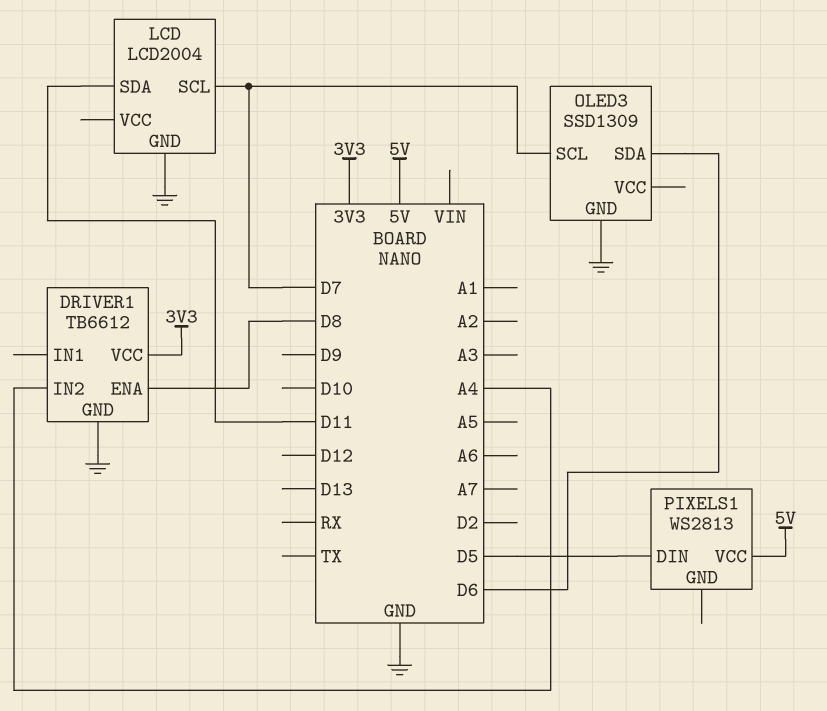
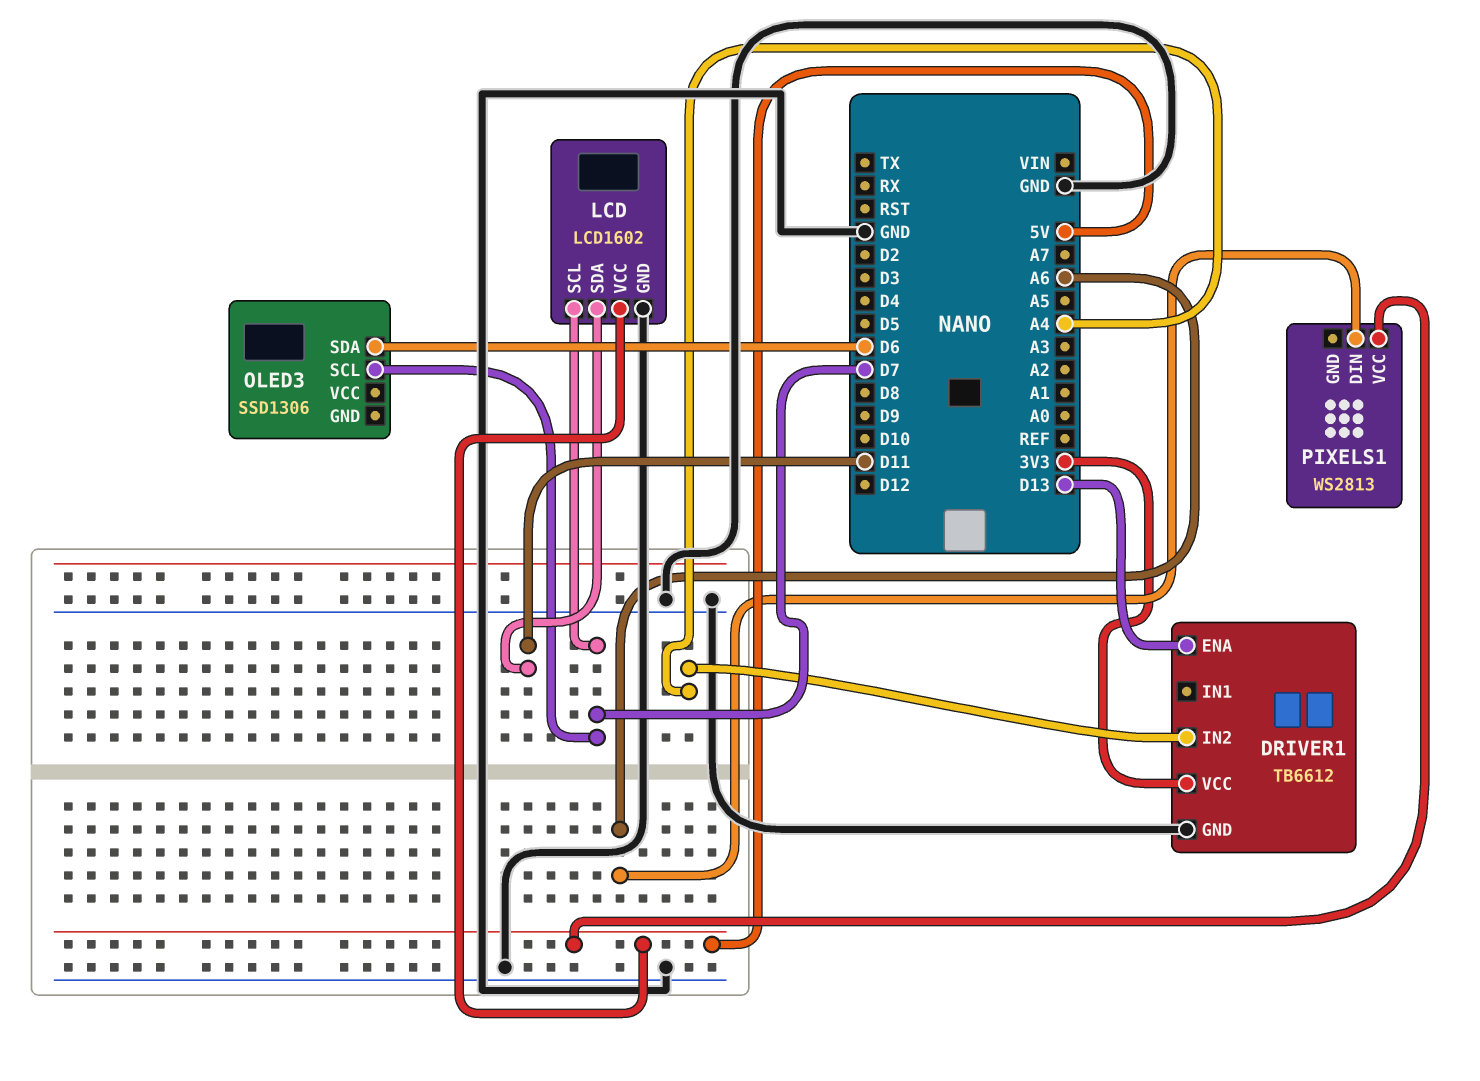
DRIVER1 pin ENA: D8 -> D13
LCD: LCD2004 -> LCD1602
LCD pin VCC: none -> 5V
OLED3: SSD1309 -> SSD1306
OLED3 pin GND: GND -> none
PIXELS1 pin DIN: D5 -> A6

